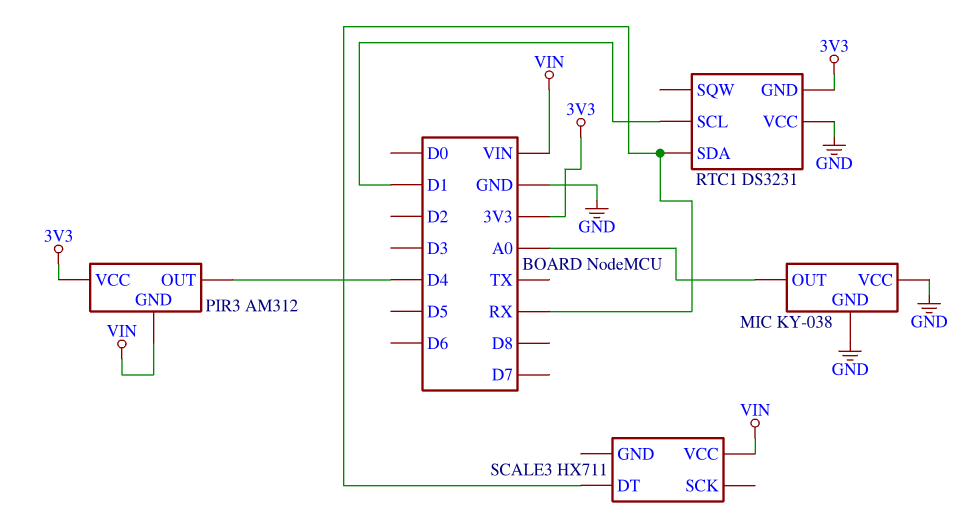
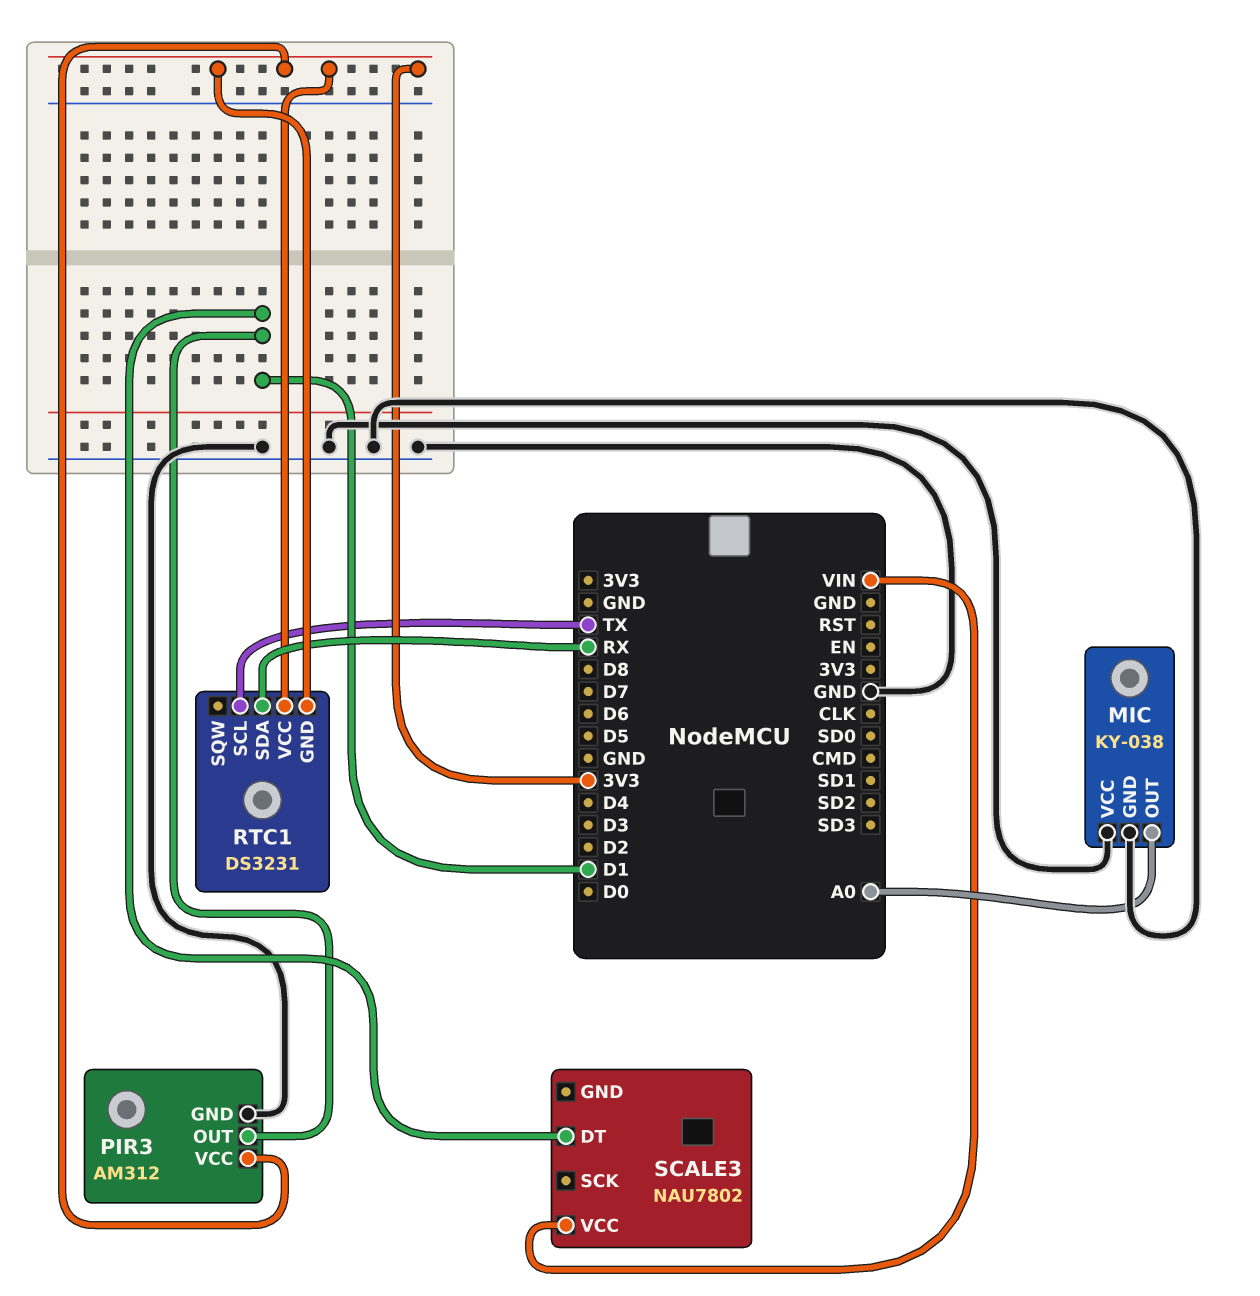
PIR3 pin GND: VIN -> GND
PIR3 pin OUT: D4 -> D1
RTC1 pin SCL: D1 -> TX
RTC1 pin VCC: GND -> 3V3
SCALE3: HX711 -> NAU7802
SCALE3 pin DT: RX -> D1

